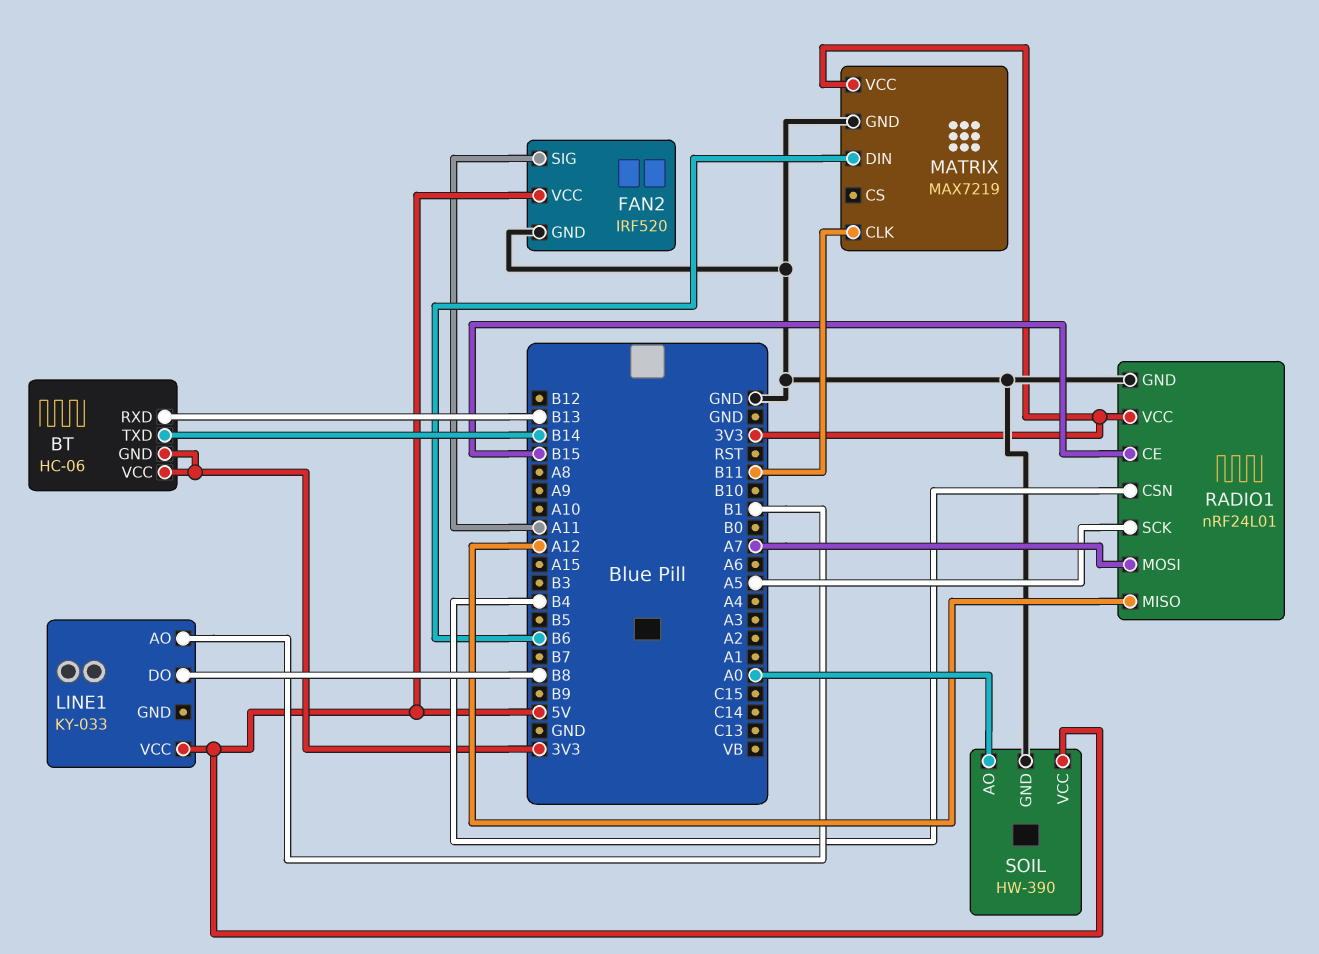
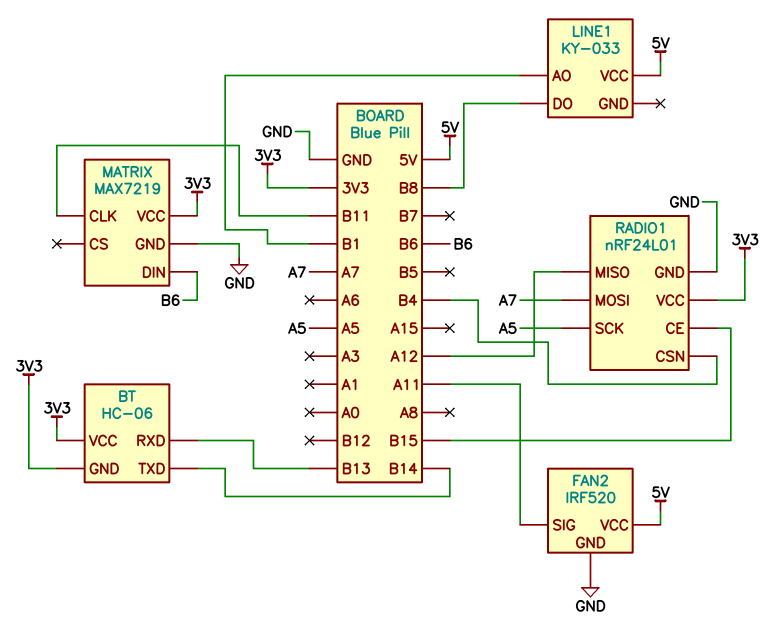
SOIL: HW-390 -> none
SOIL pin AO: A0 -> none
SOIL pin GND: GND -> none
SOIL pin VCC: 5V -> none

